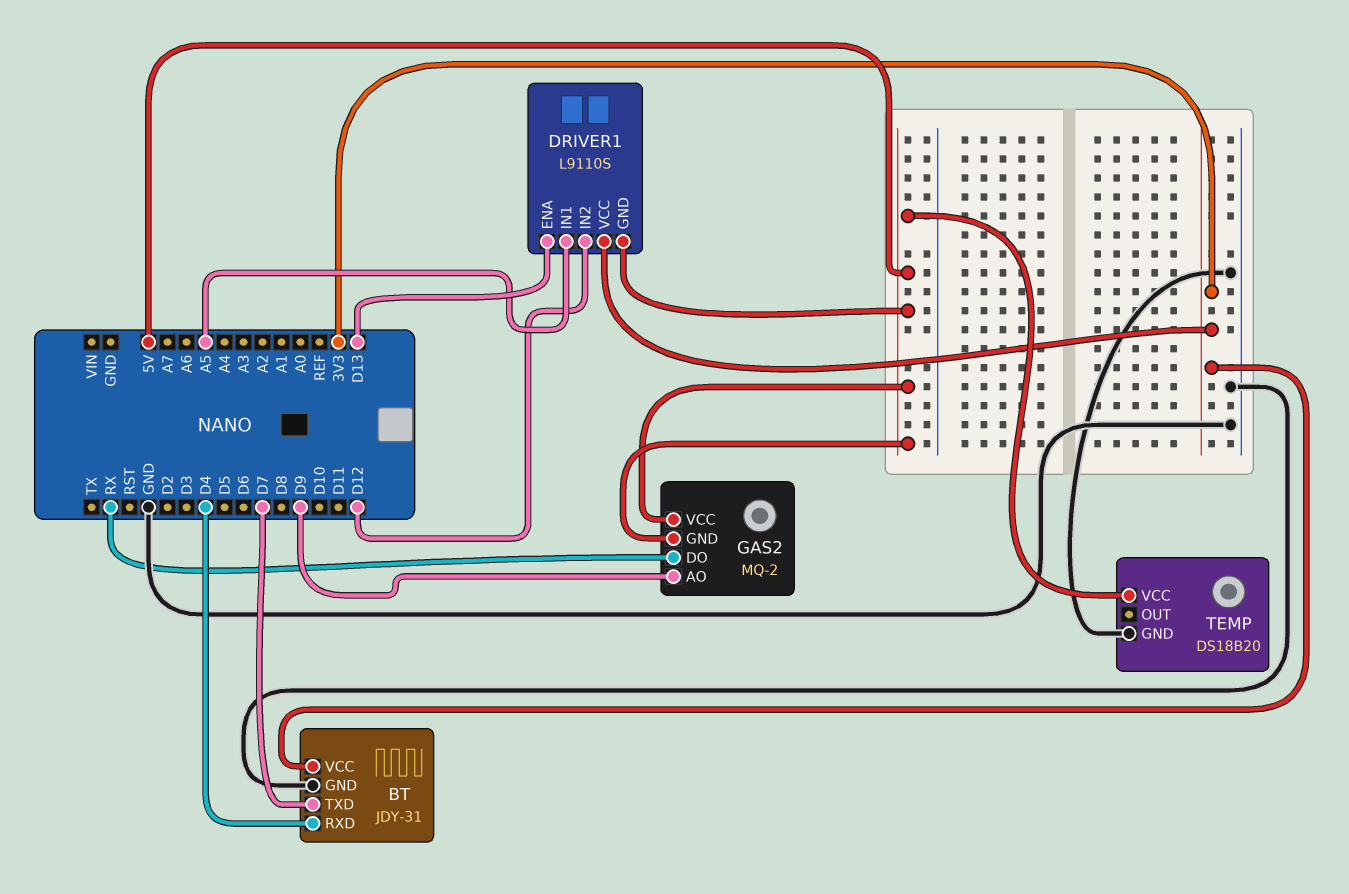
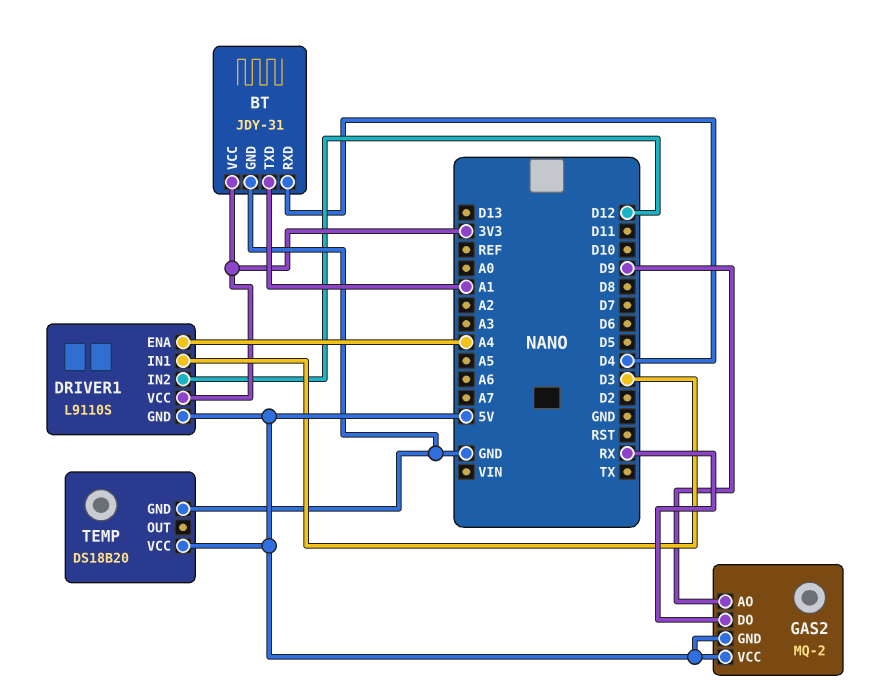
BT pin TXD: D7 -> A1
DRIVER1 pin ENA: D13 -> A4
DRIVER1 pin IN1: A5 -> D3

